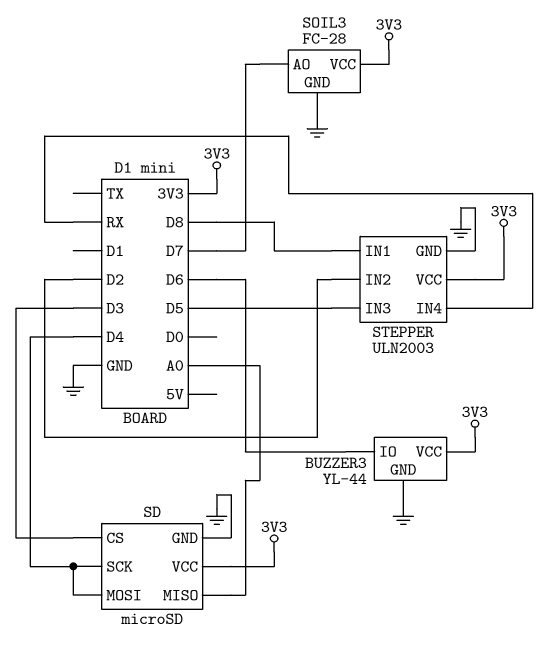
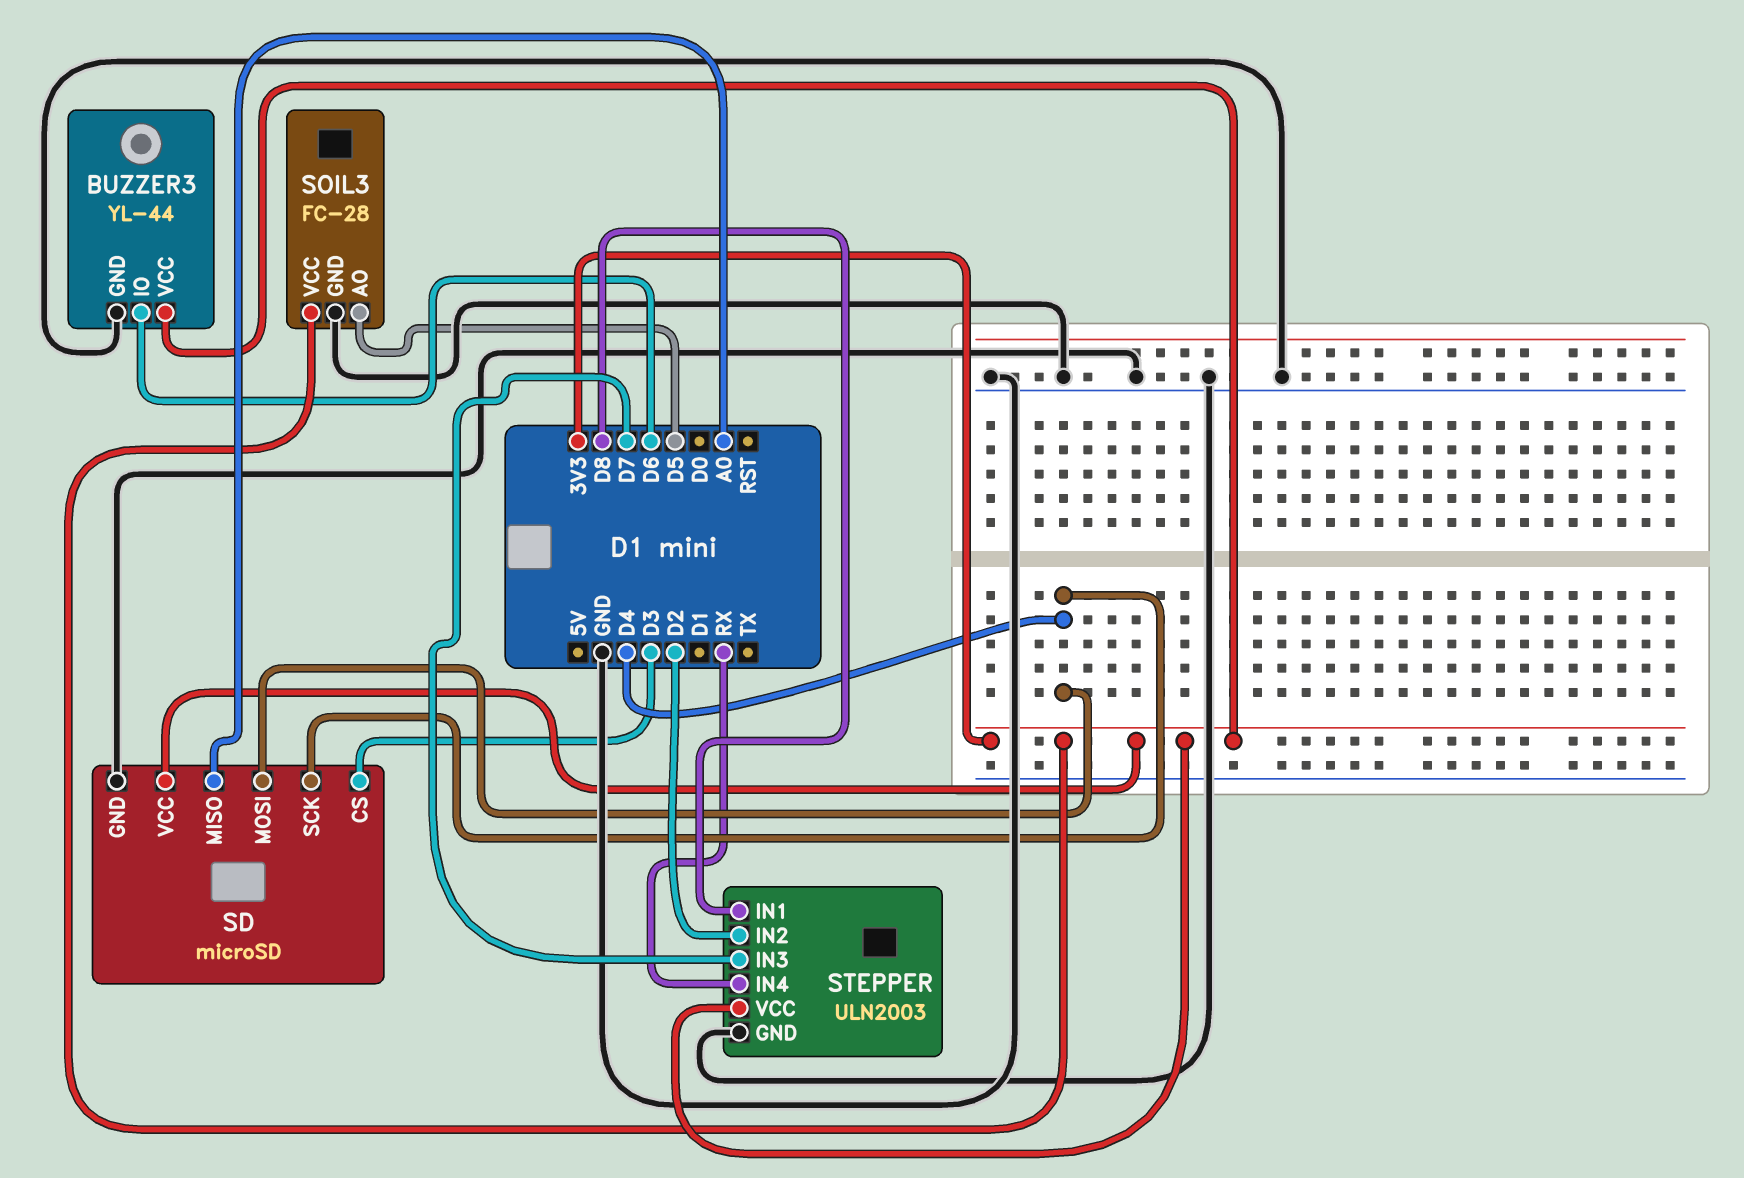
SOIL3 pin AO: D7 -> D5
STEPPER pin IN3: D5 -> D7

